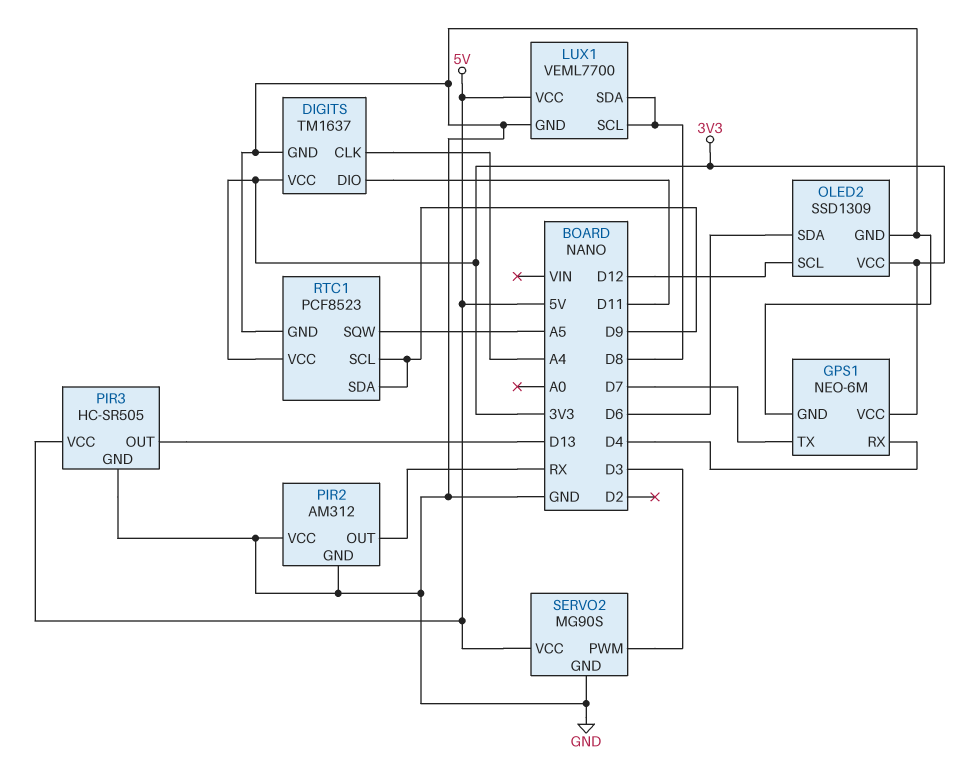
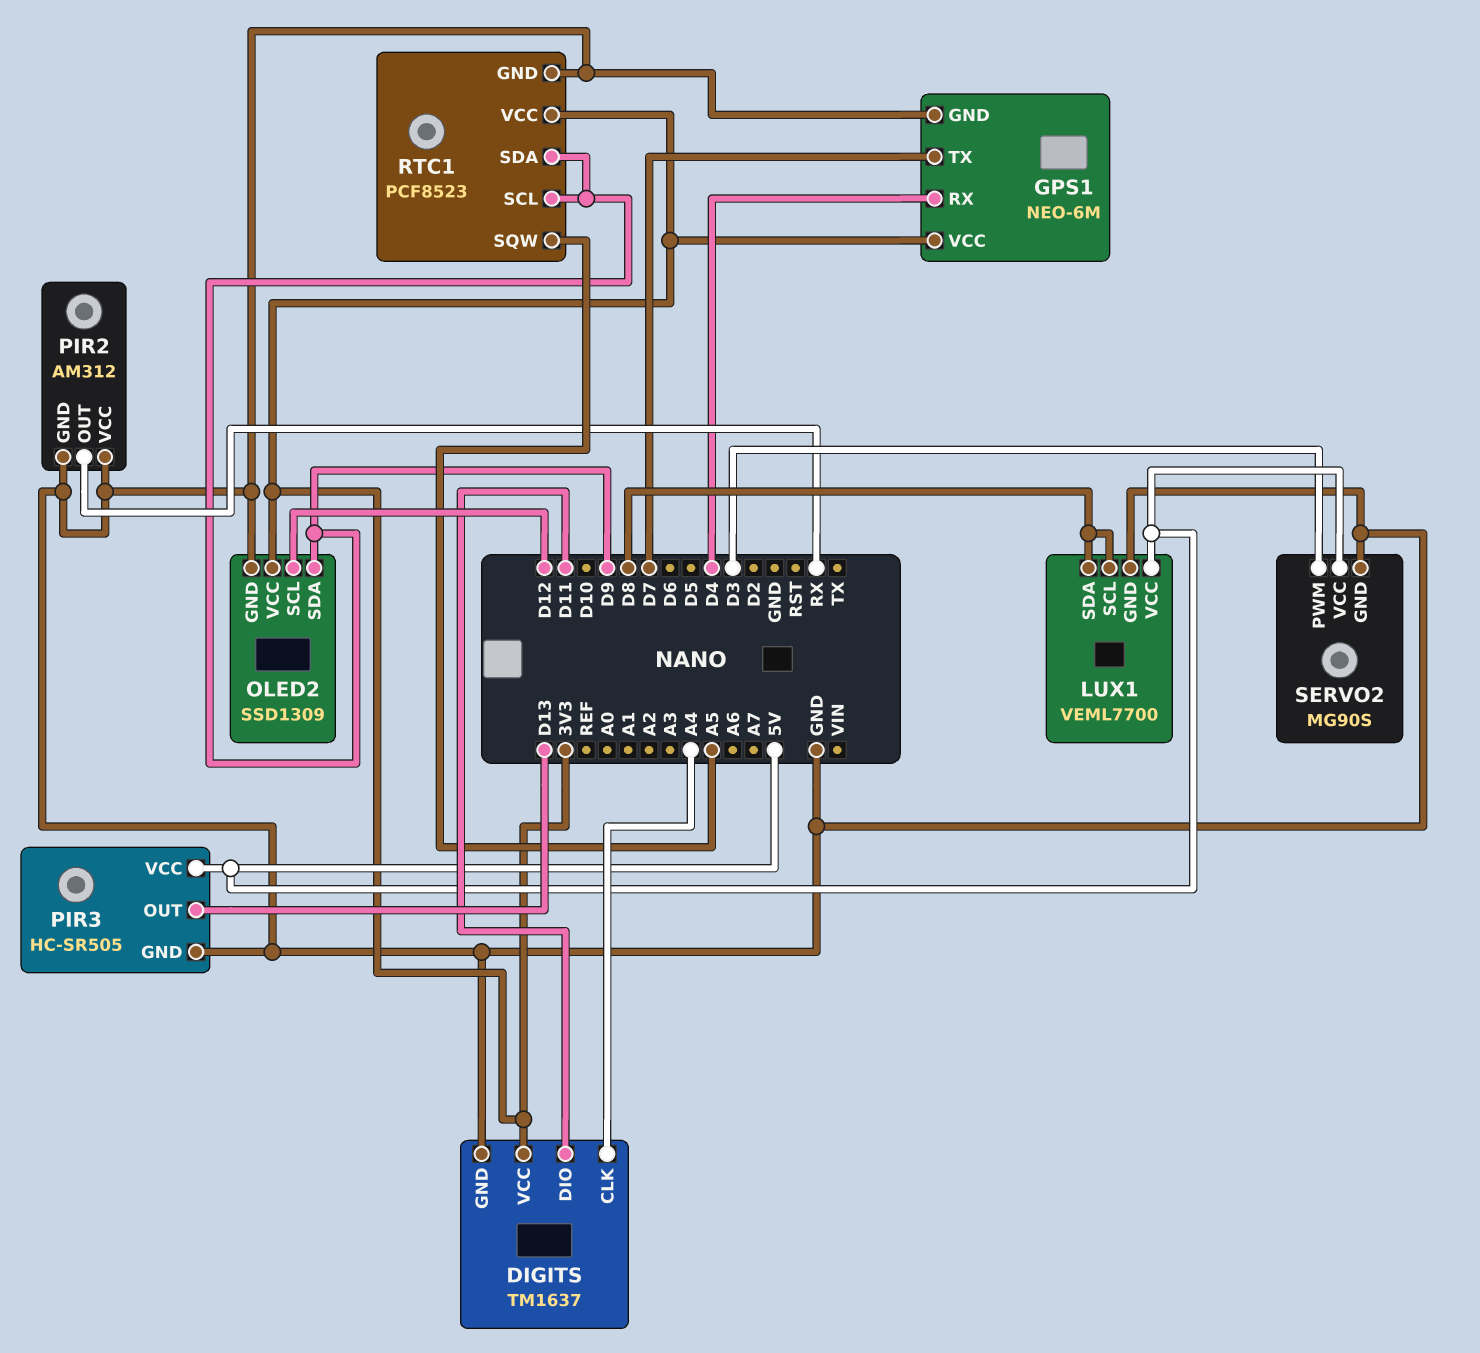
OLED2 pin SDA: D6 -> D9

